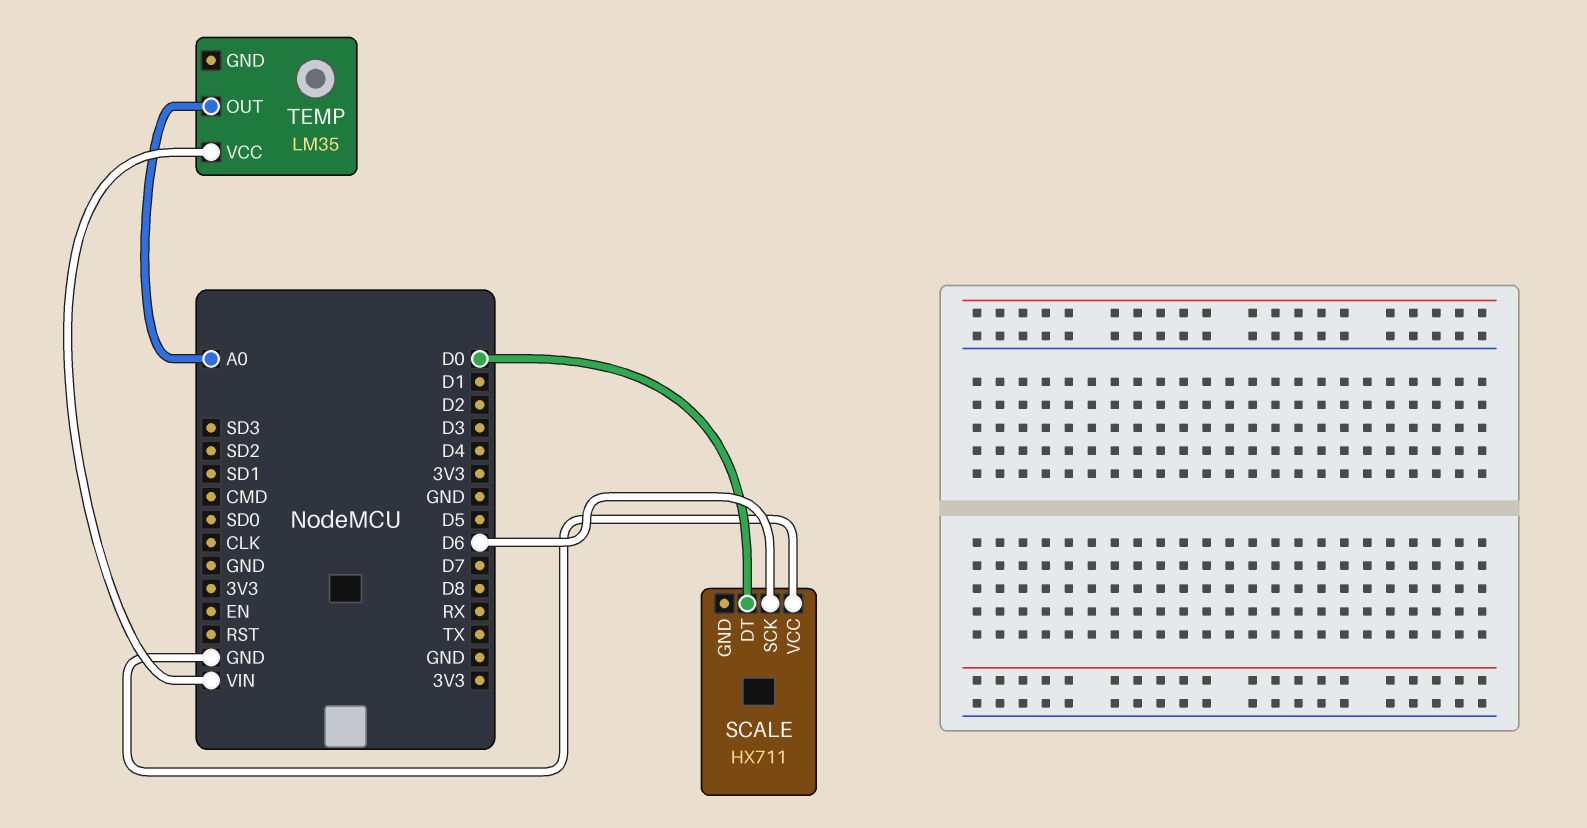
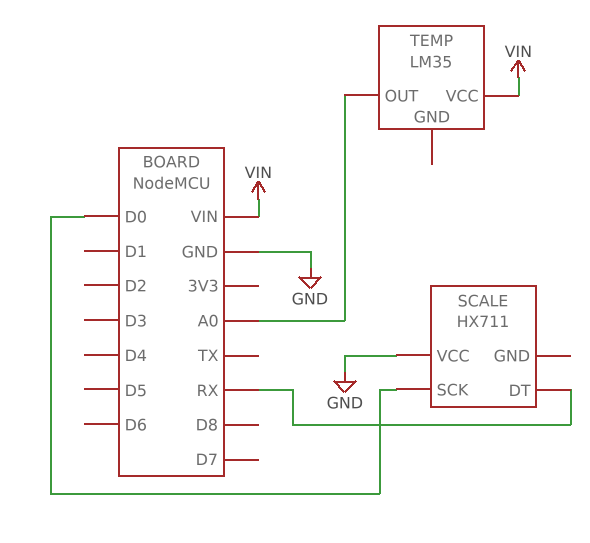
SCALE pin DT: D0 -> RX
SCALE pin SCK: D6 -> D0

